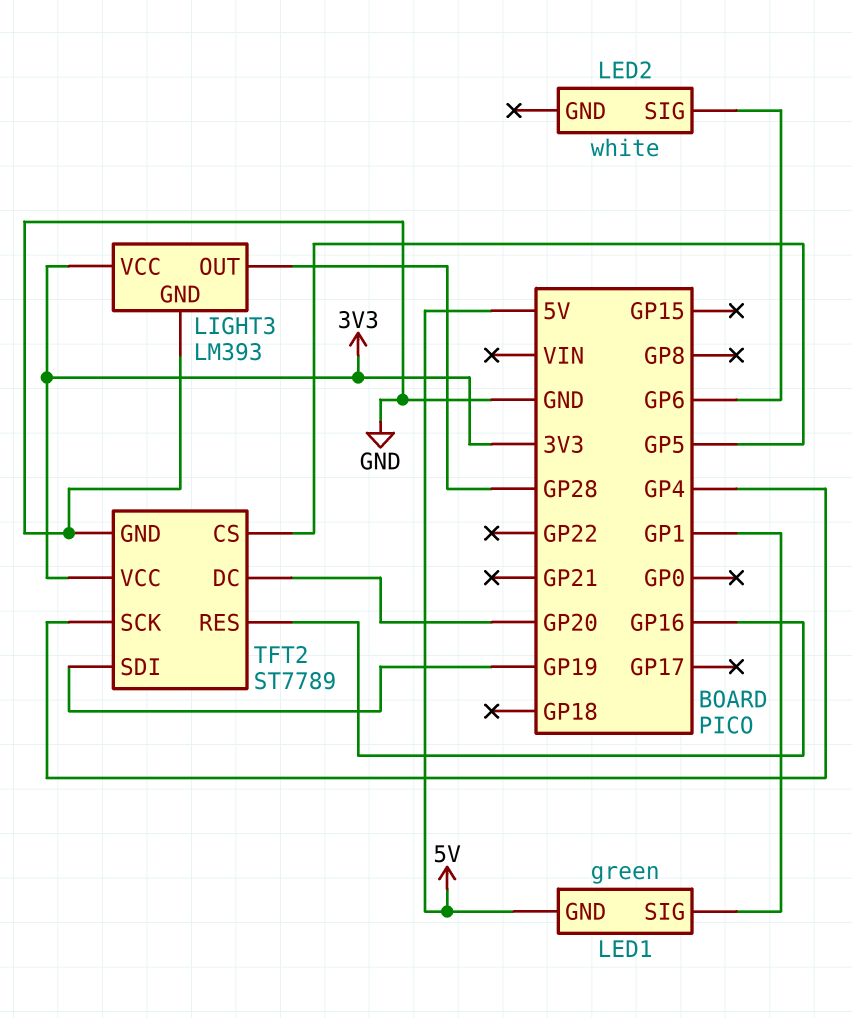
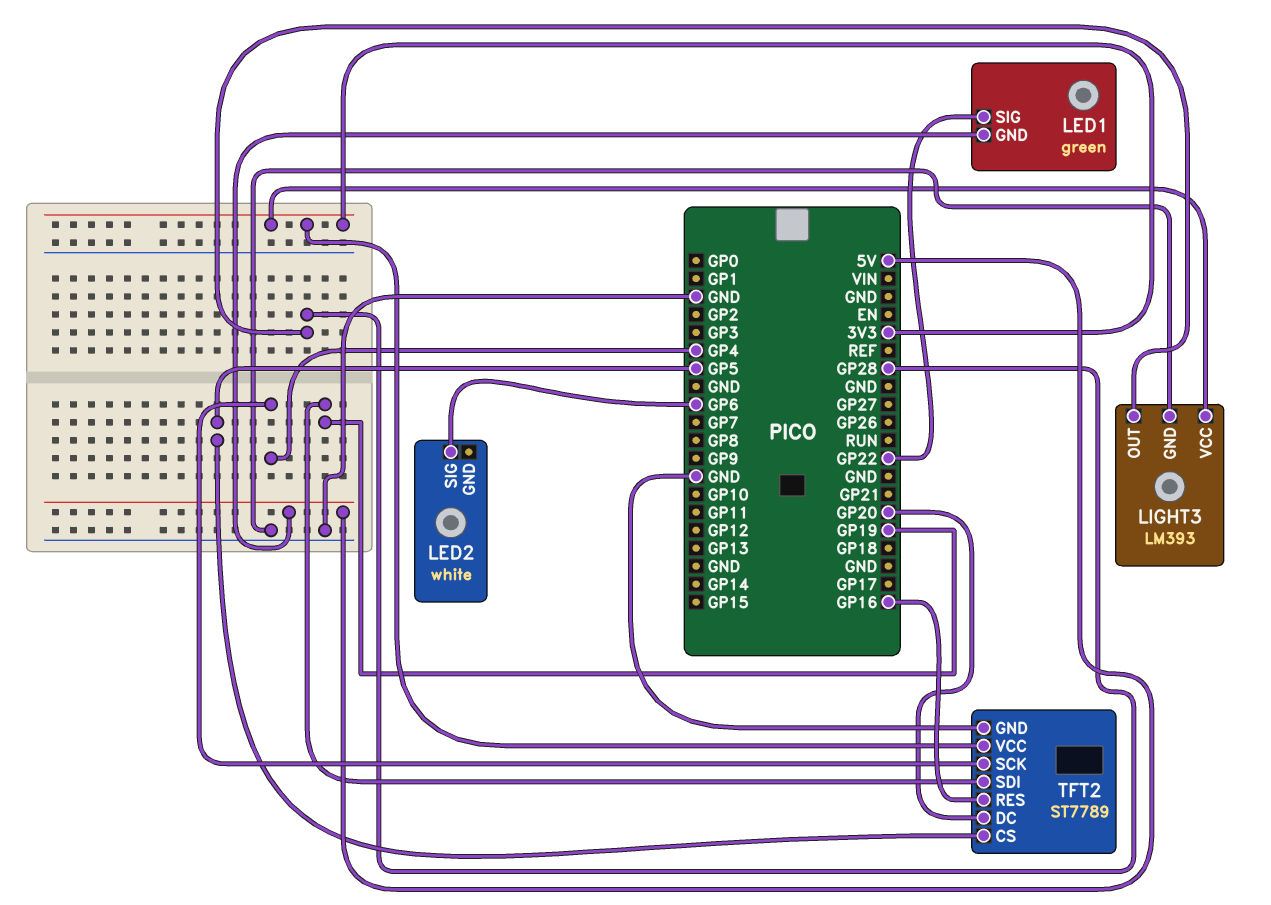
LED1 pin SIG: GP1 -> GP22

